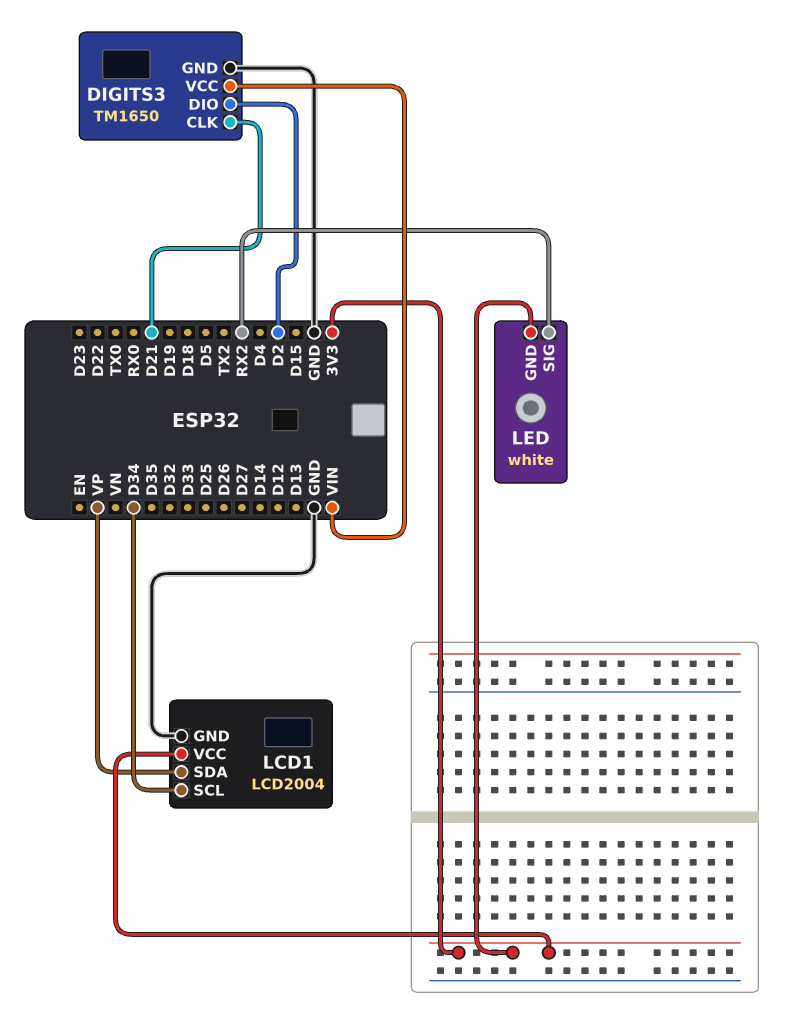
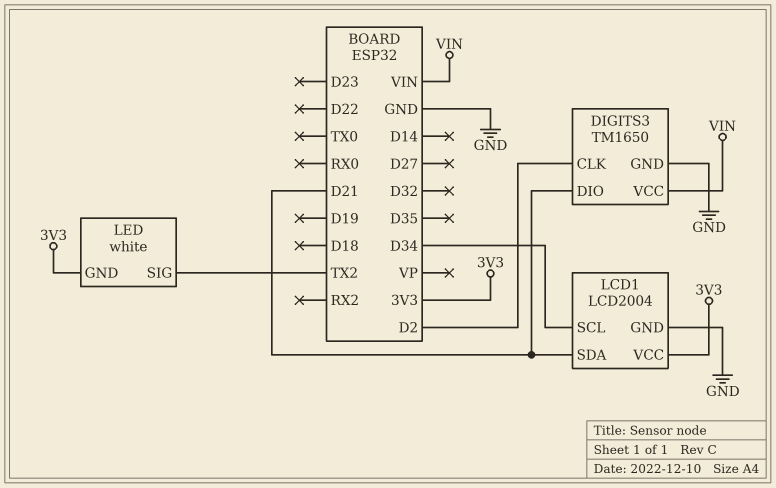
DIGITS3 pin CLK: D21 -> D2
DIGITS3 pin DIO: D2 -> D21
LCD1 pin SDA: VP -> D21
LED pin SIG: RX2 -> TX2

